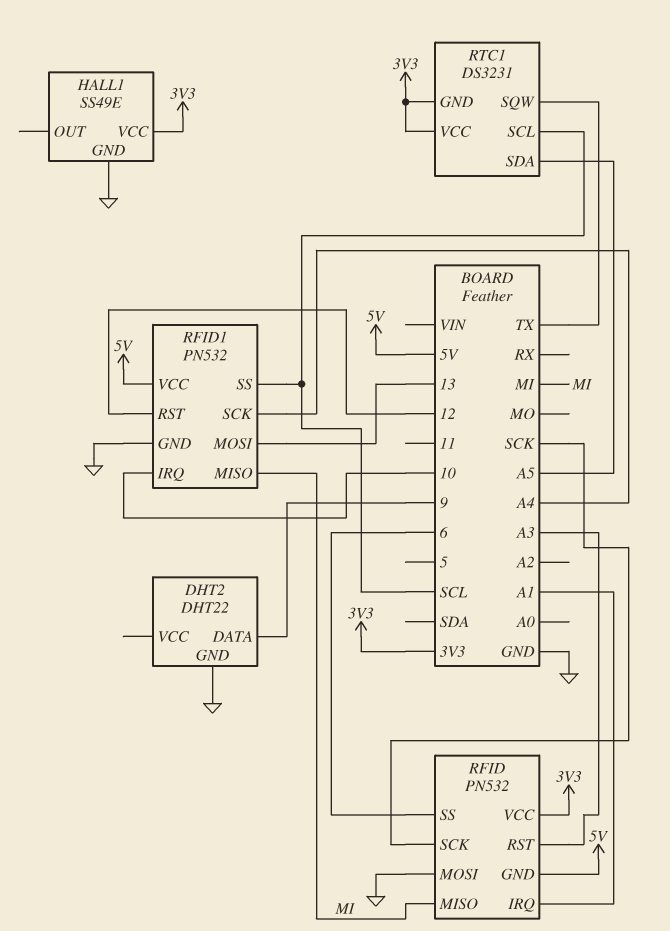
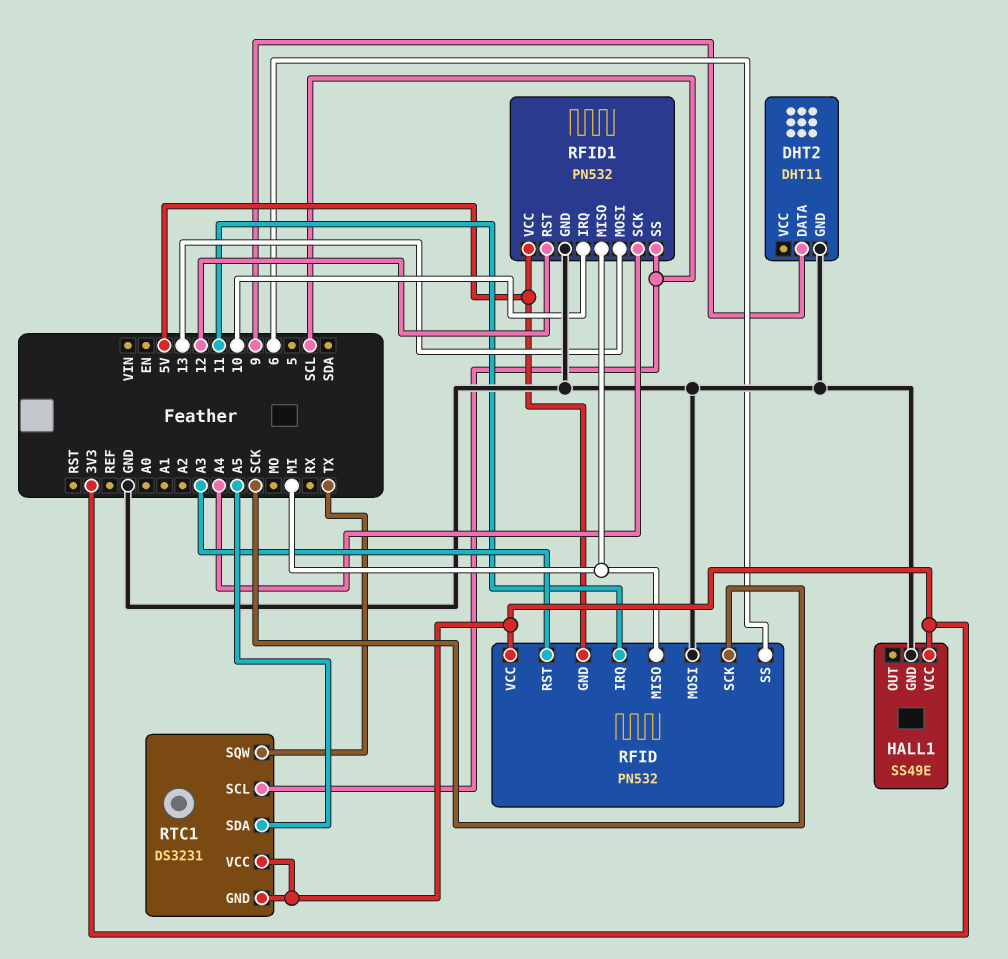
DHT2: DHT22 -> DHT11
RFID pin IRQ: A1 -> 11

